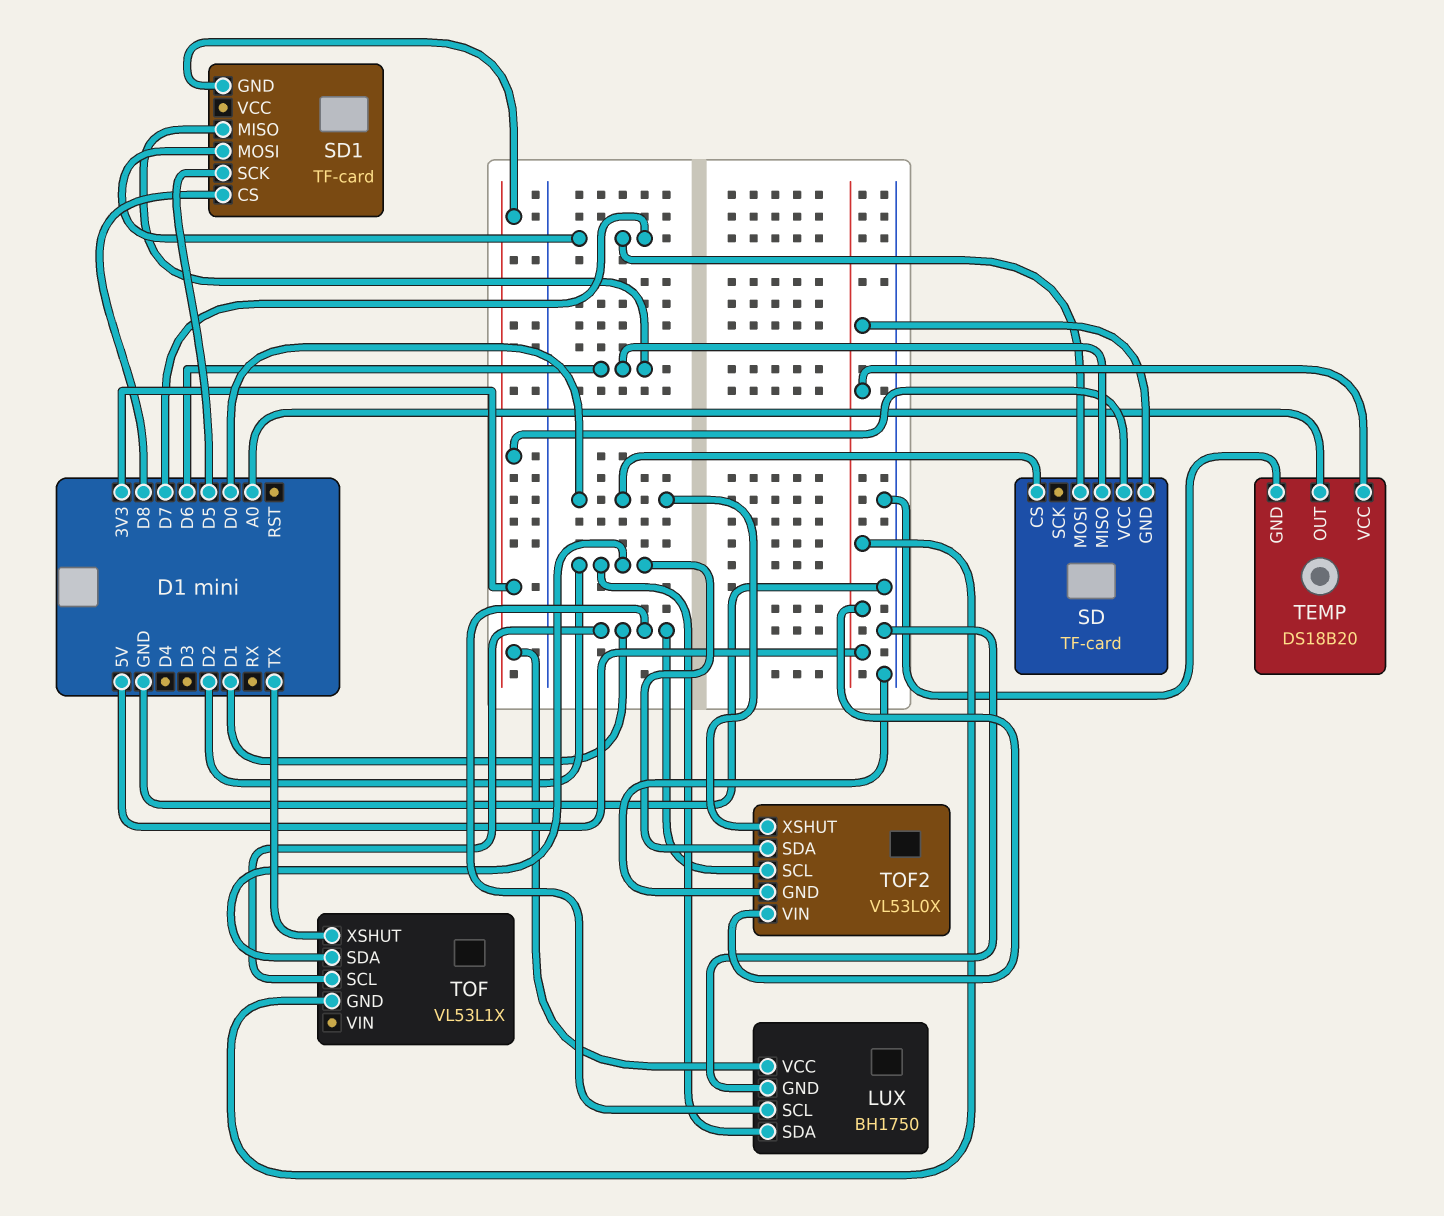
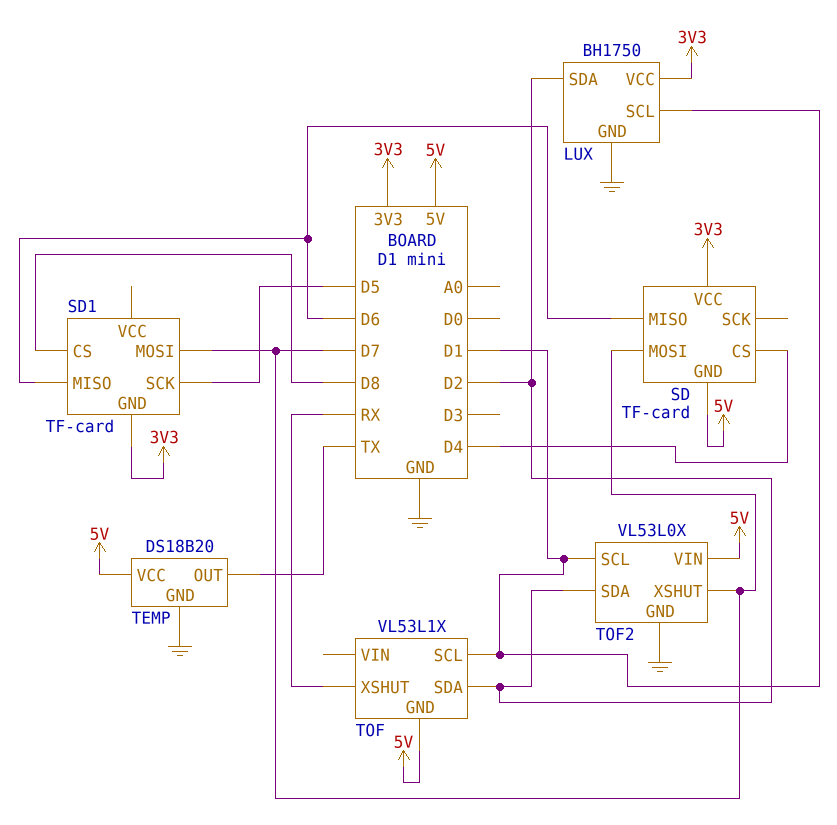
SD pin CS: D0 -> D4
TEMP pin OUT: A0 -> TX
TOF pin XSHUT: TX -> RX
TOF2 pin XSHUT: D0 -> D7

